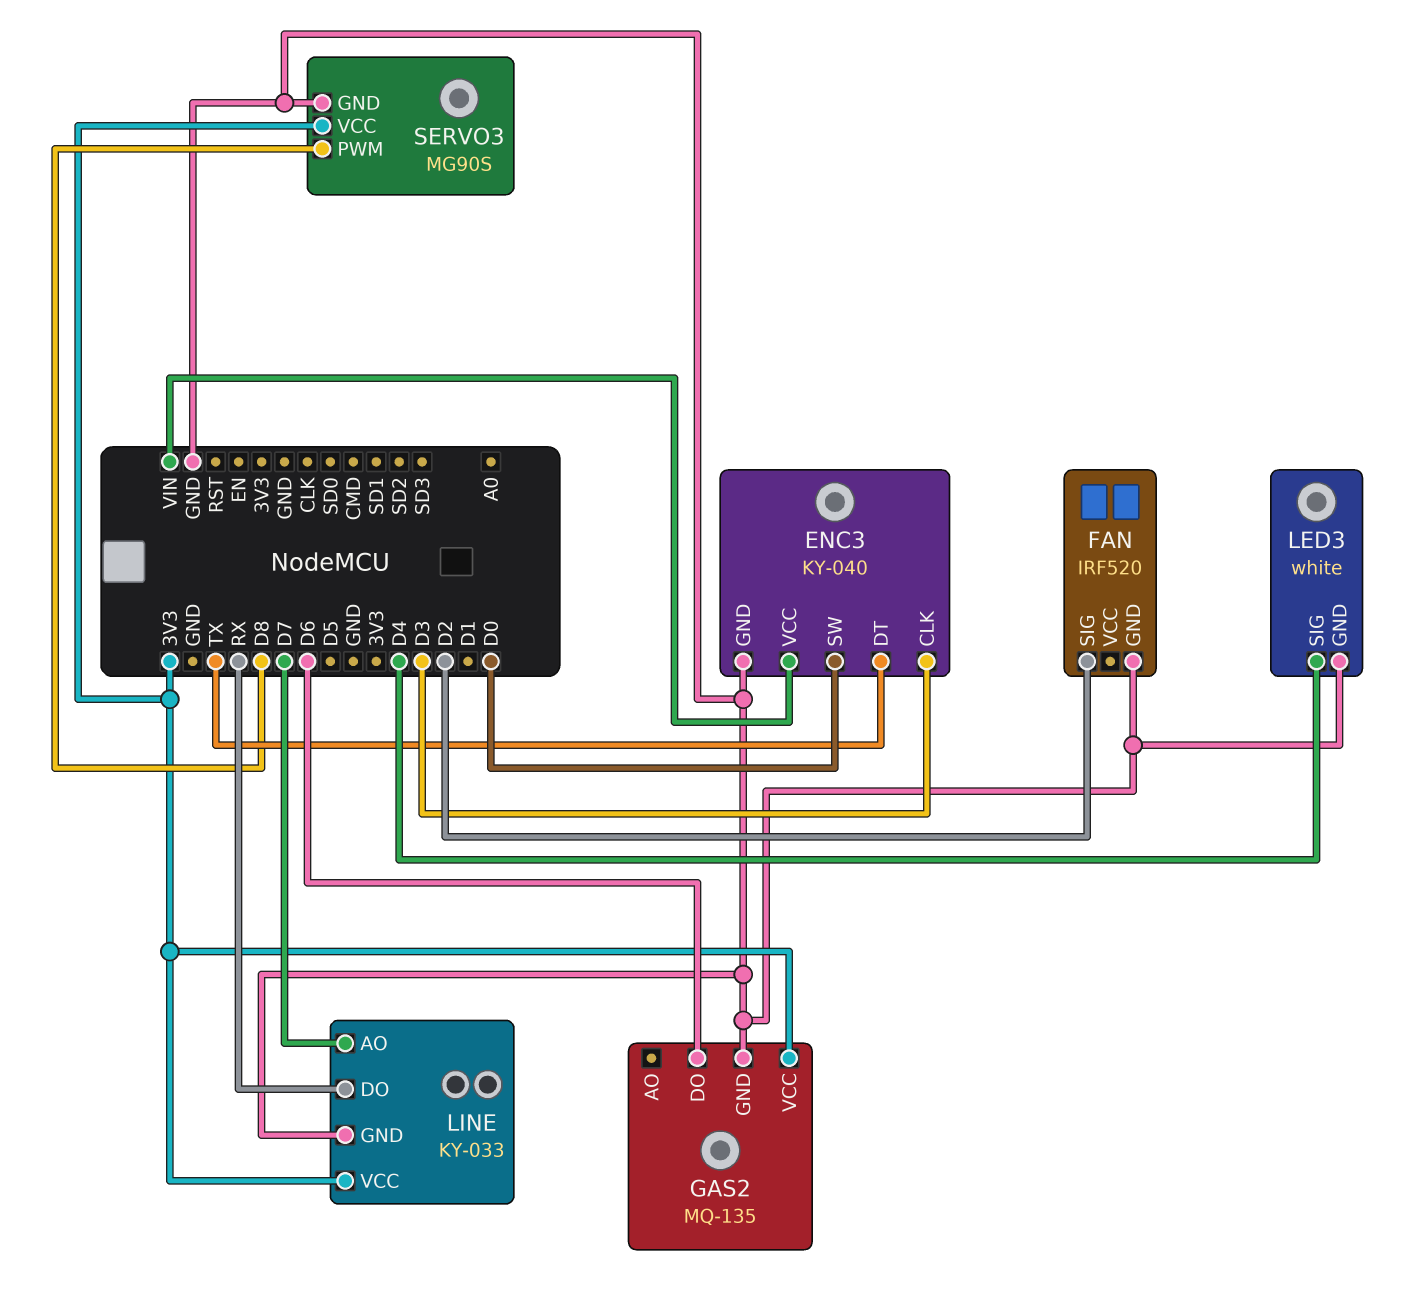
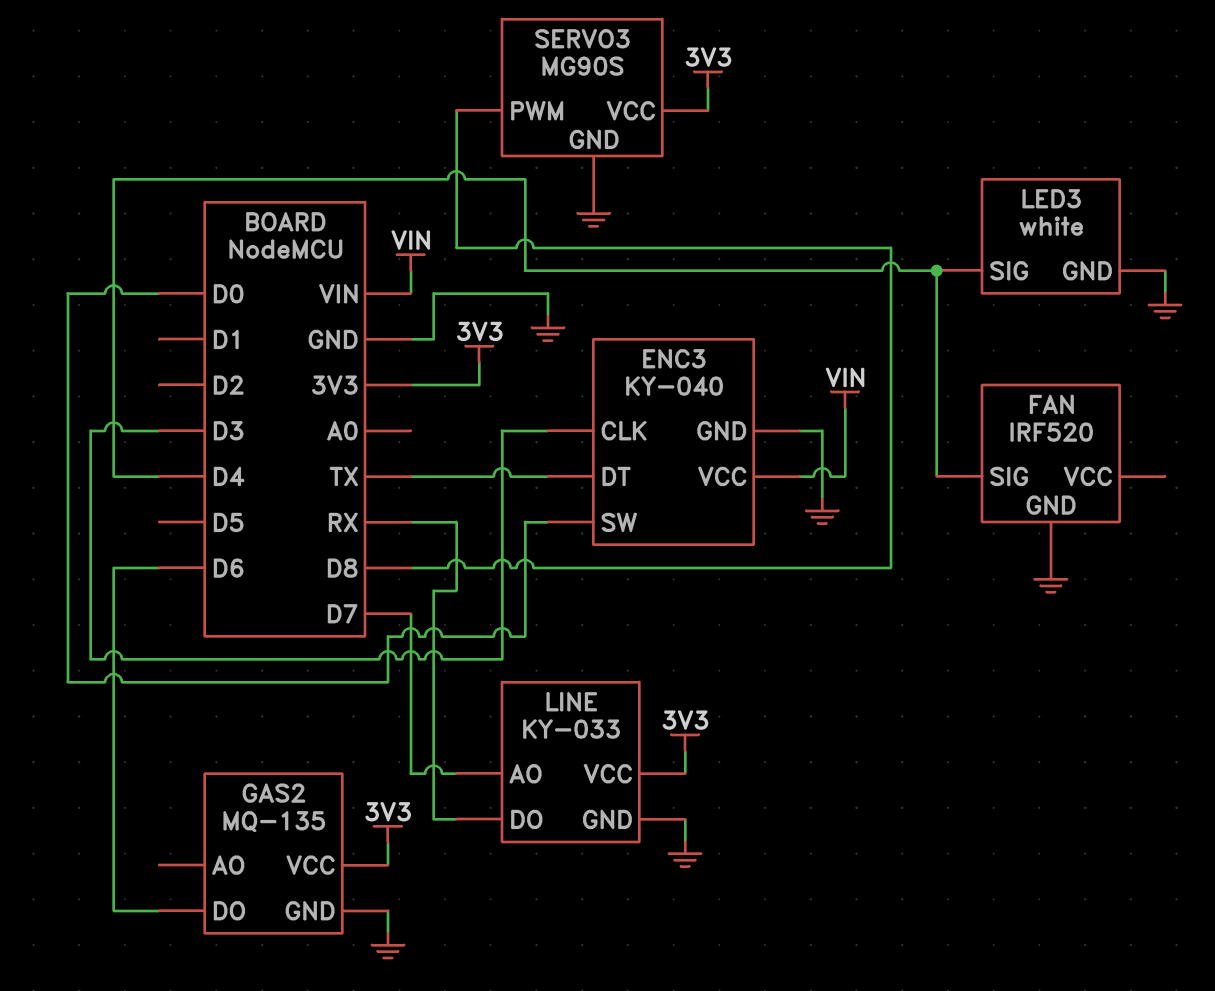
FAN pin SIG: D2 -> D4

